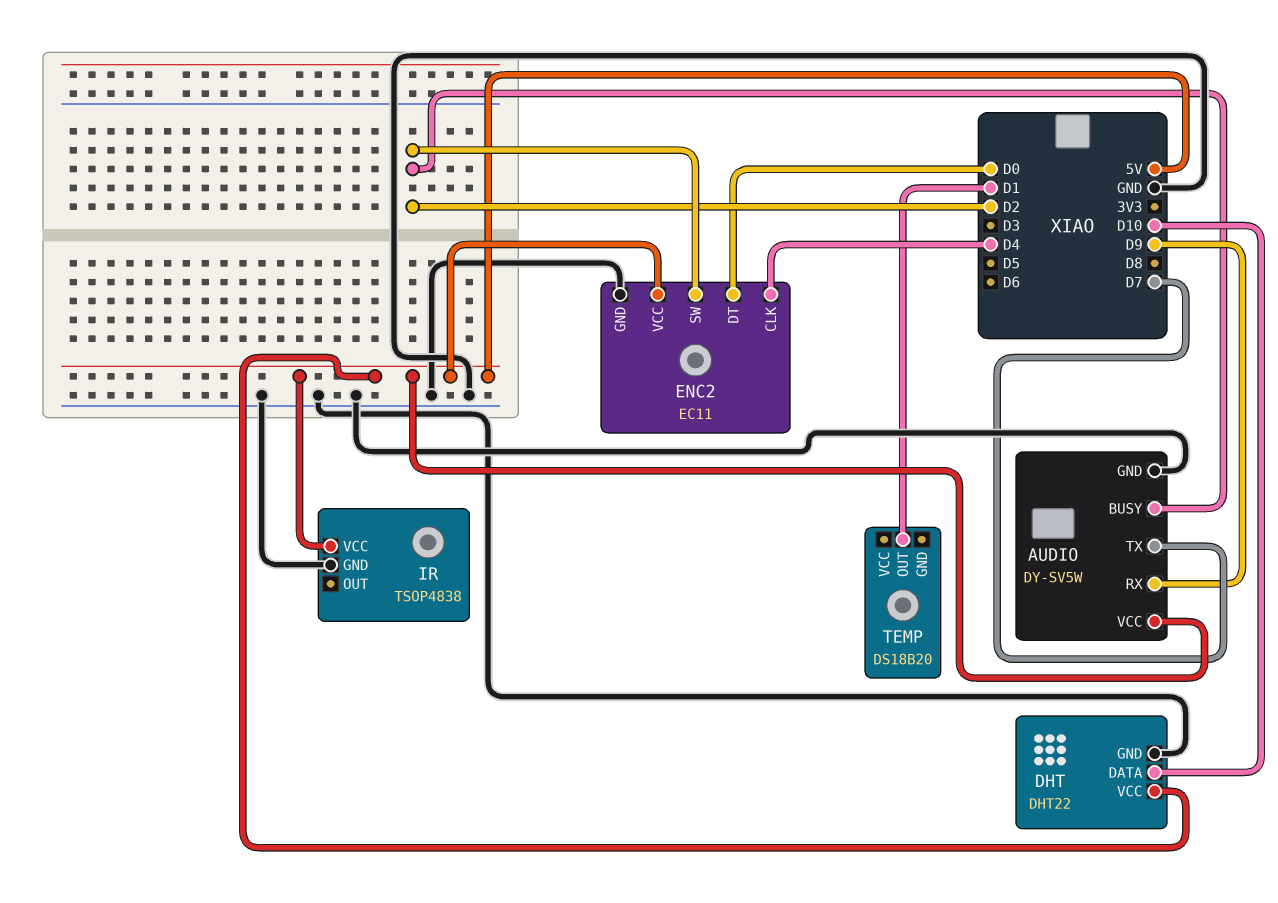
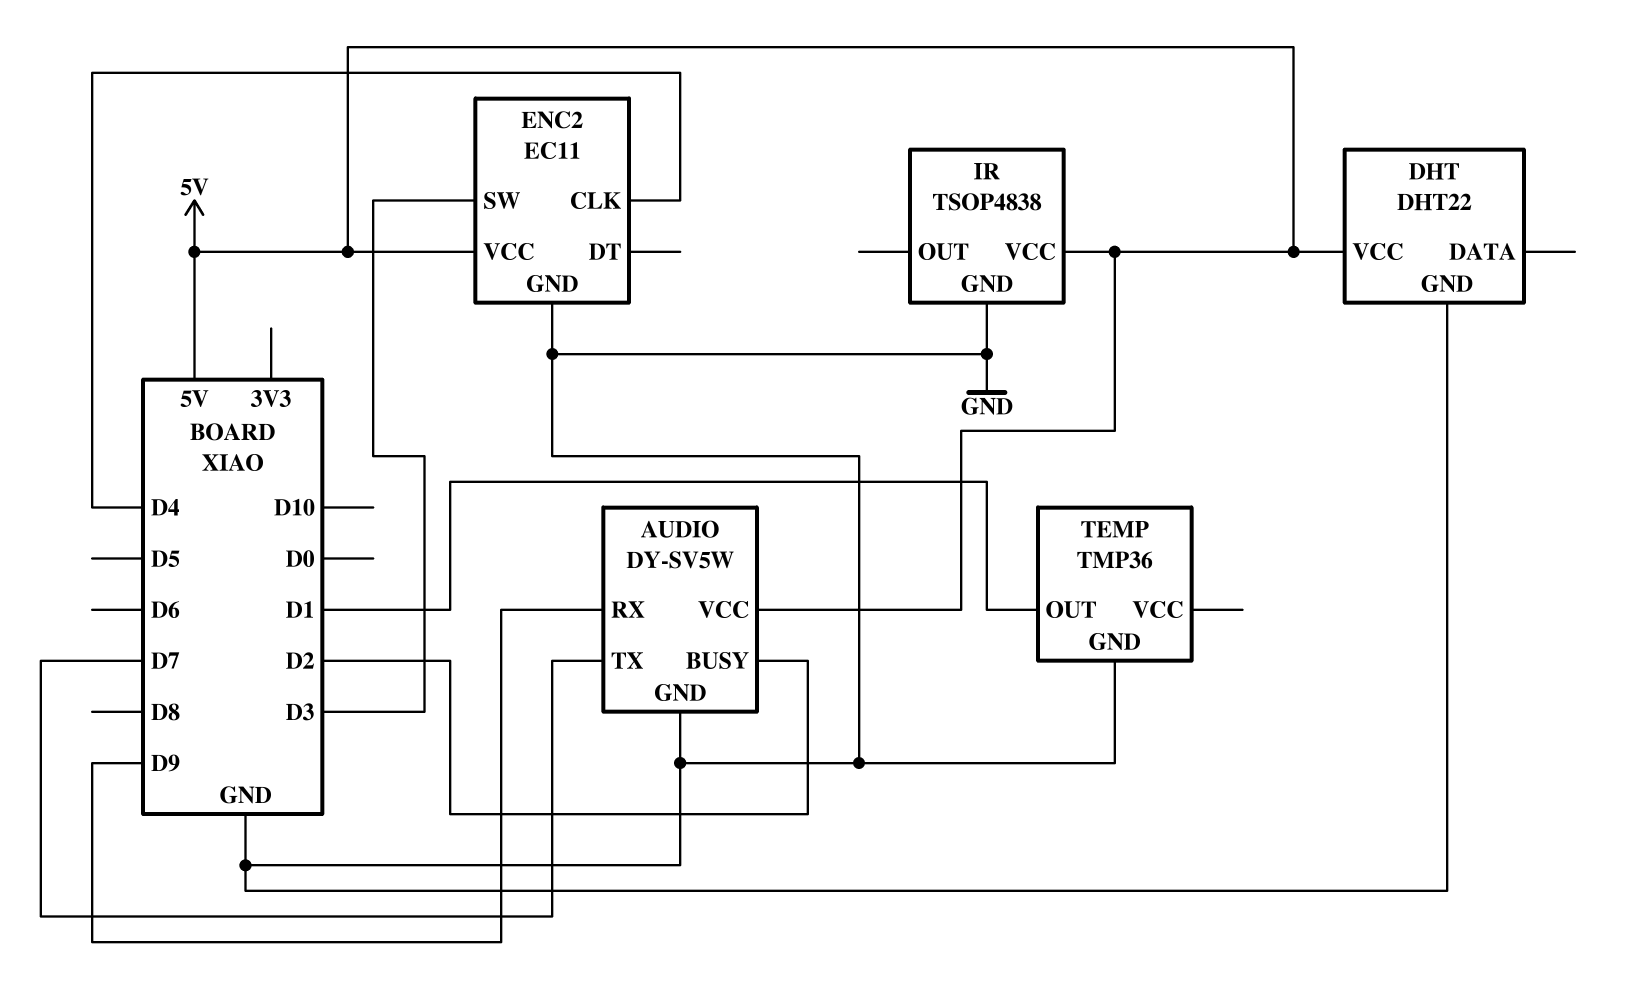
DHT pin DATA: D10 -> none
ENC2 pin DT: D0 -> none
ENC2 pin SW: D2 -> D3
TEMP: DS18B20 -> TMP36
TEMP pin GND: none -> GND

